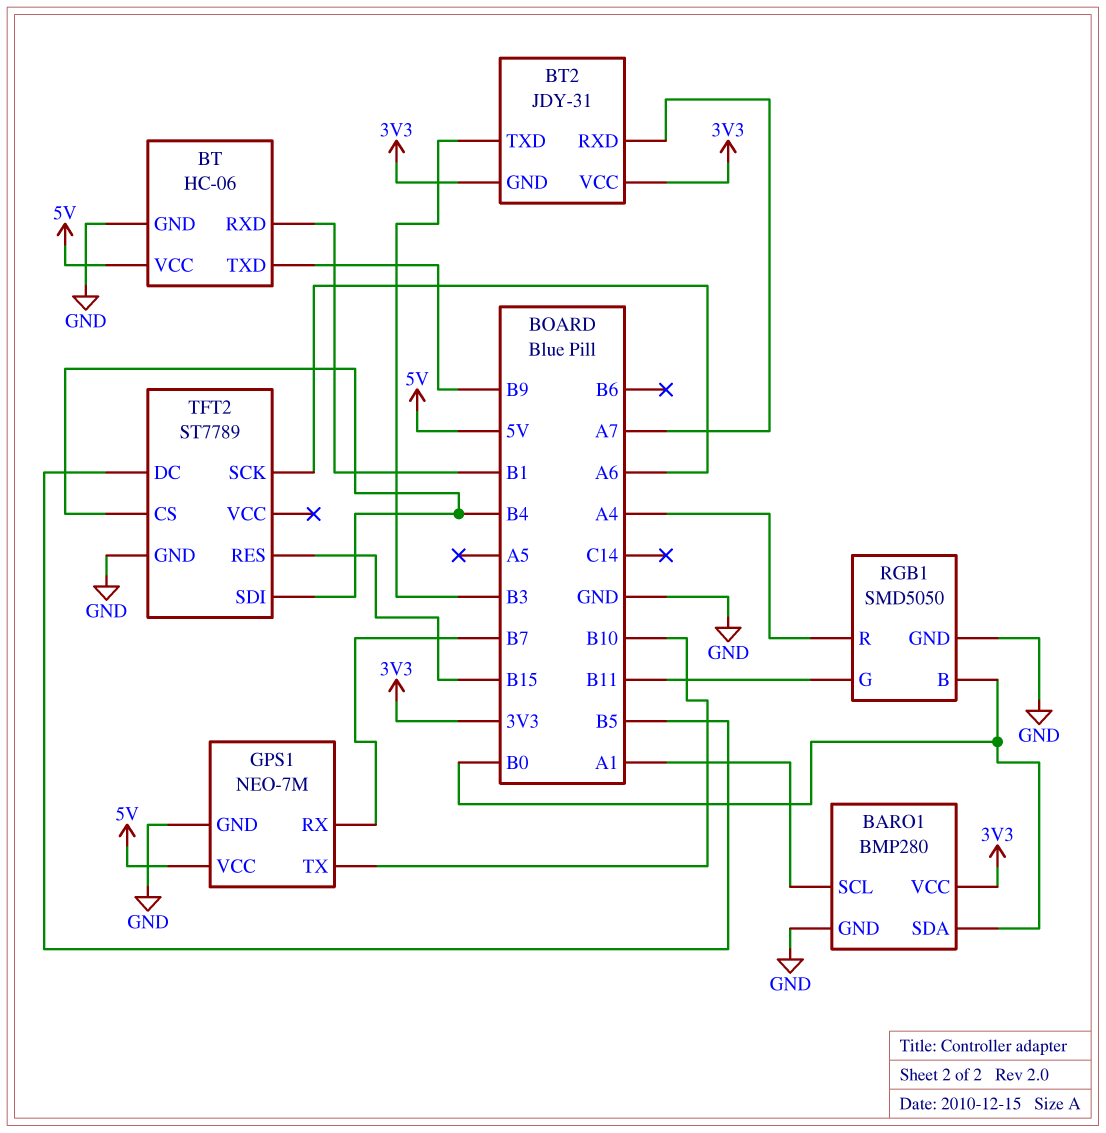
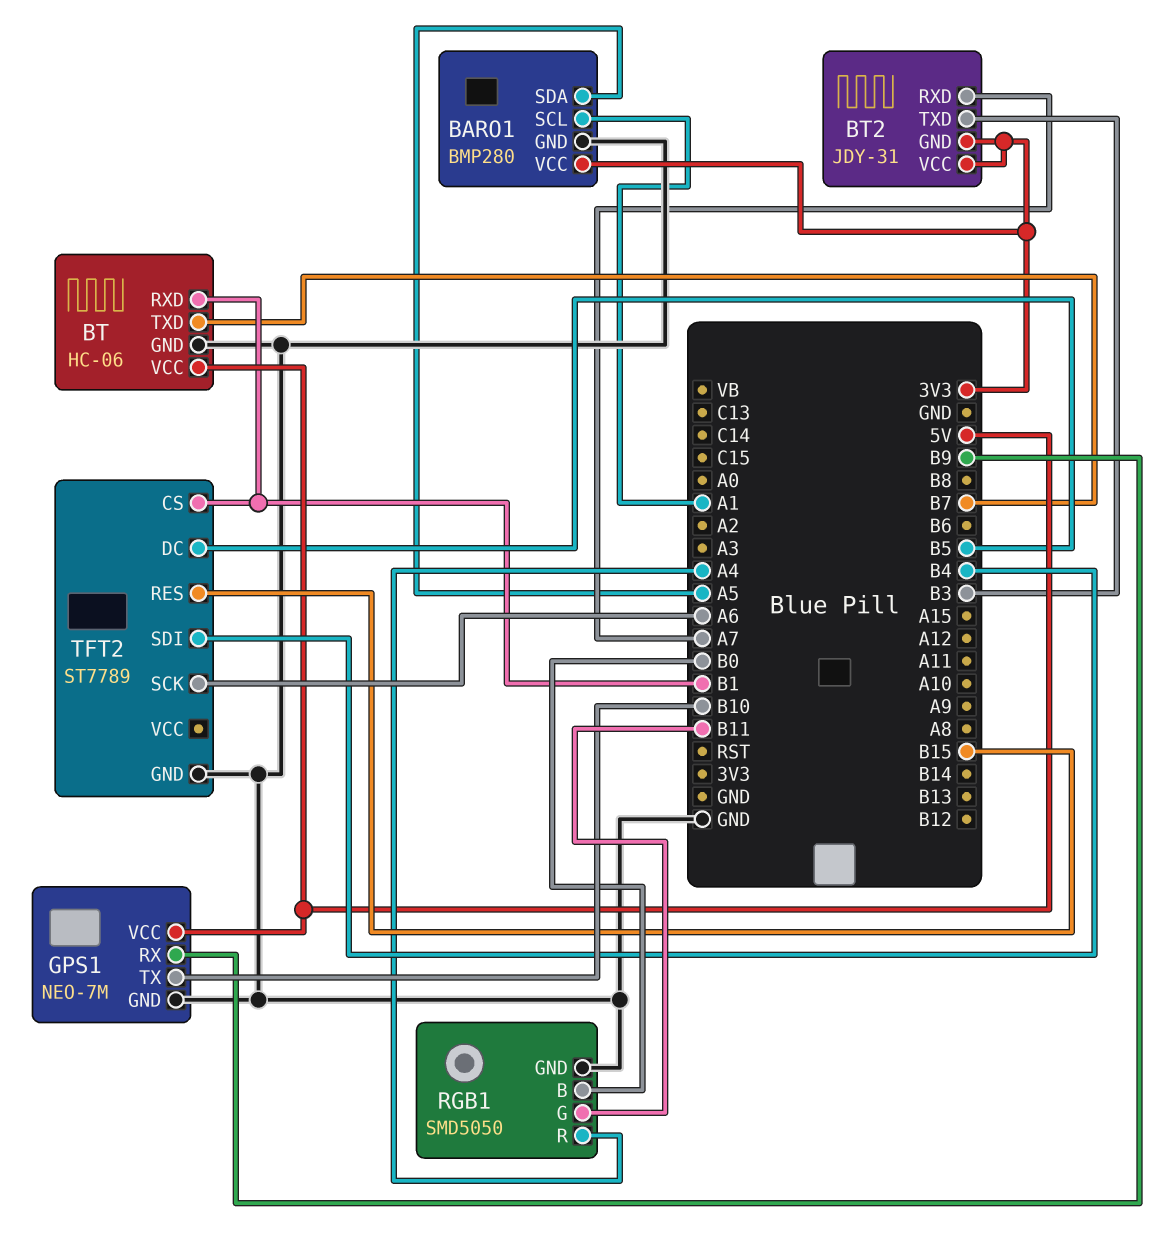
BARO1 pin SDA: B0 -> A5
BT pin TXD: B9 -> B7
GPS1 pin RX: B7 -> B9
TFT2 pin CS: B4 -> B1

